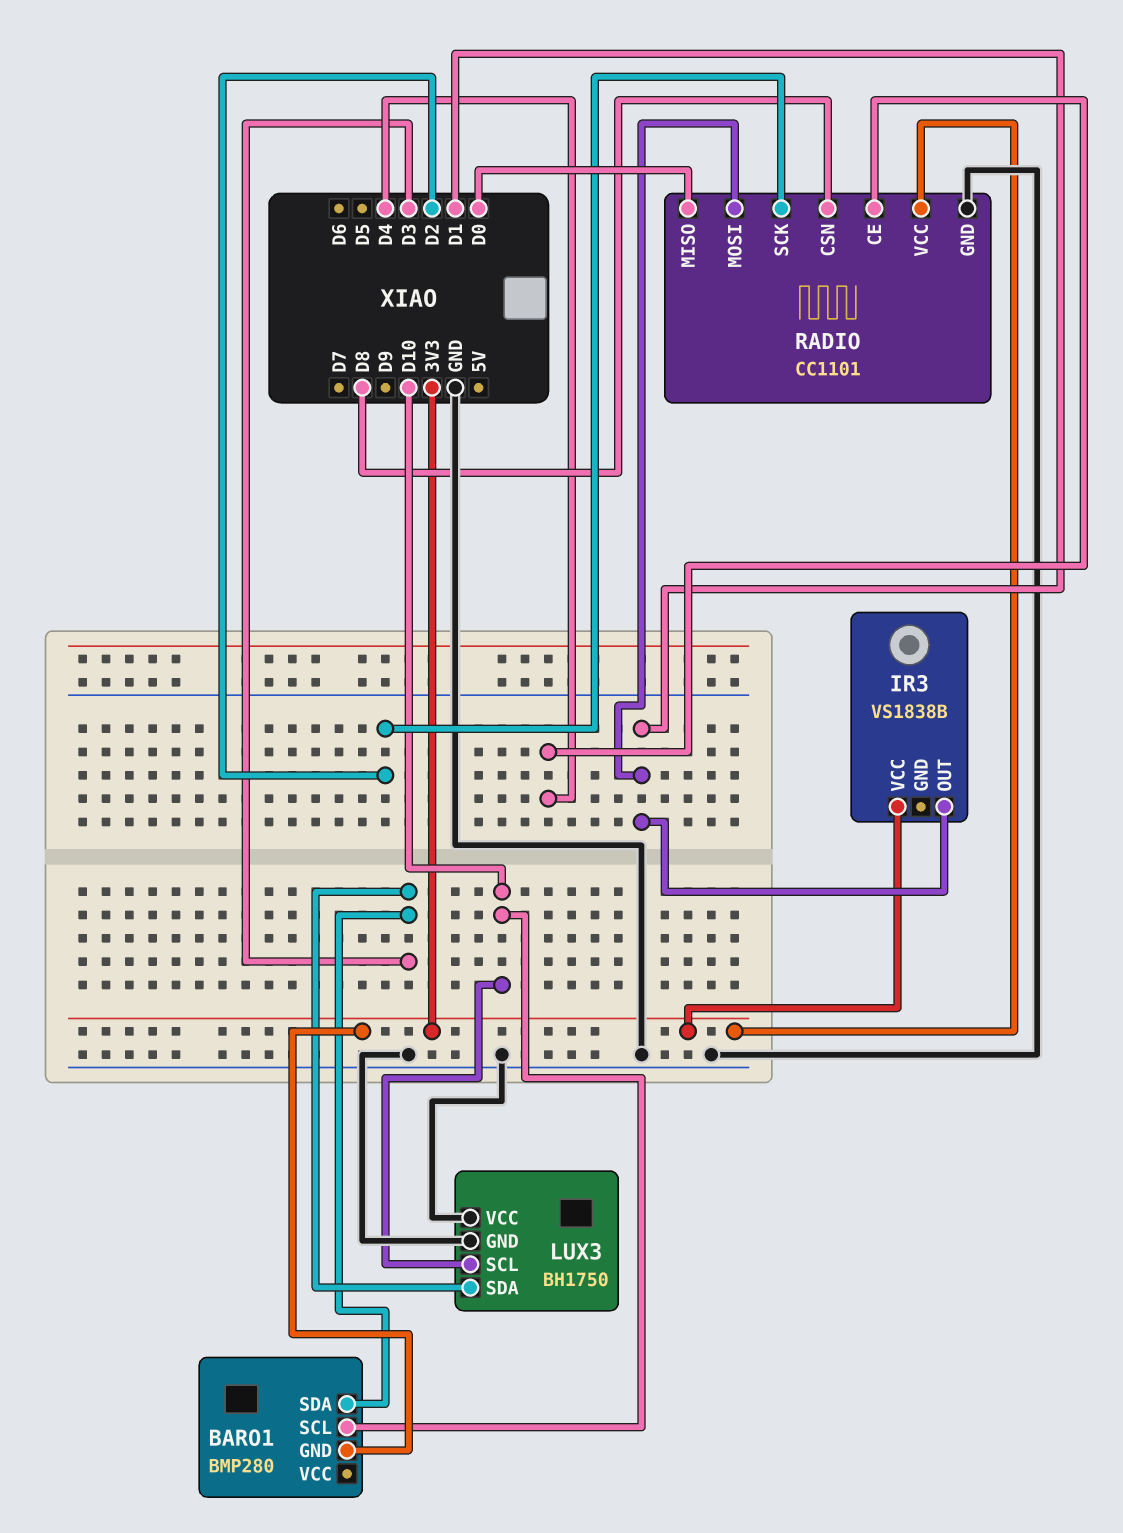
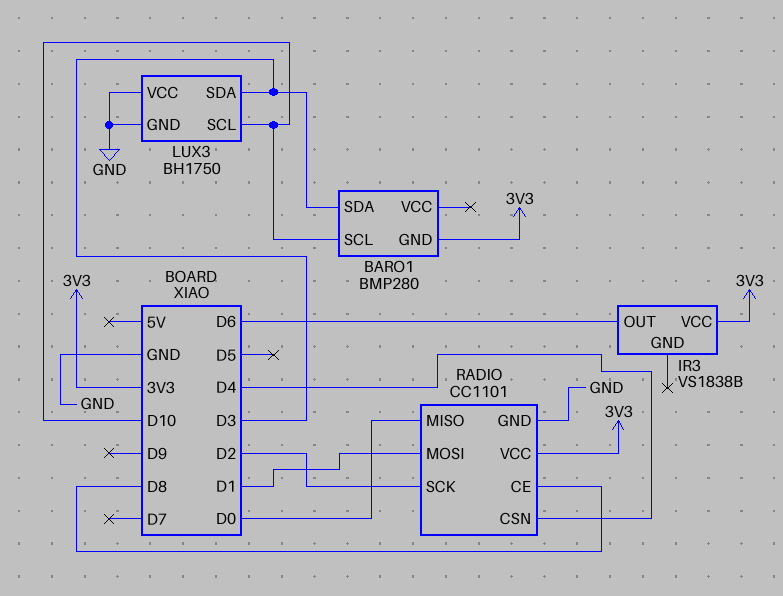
IR3 pin OUT: D1 -> D6
RADIO pin CE: D4 -> D8
RADIO pin CSN: D8 -> D4

